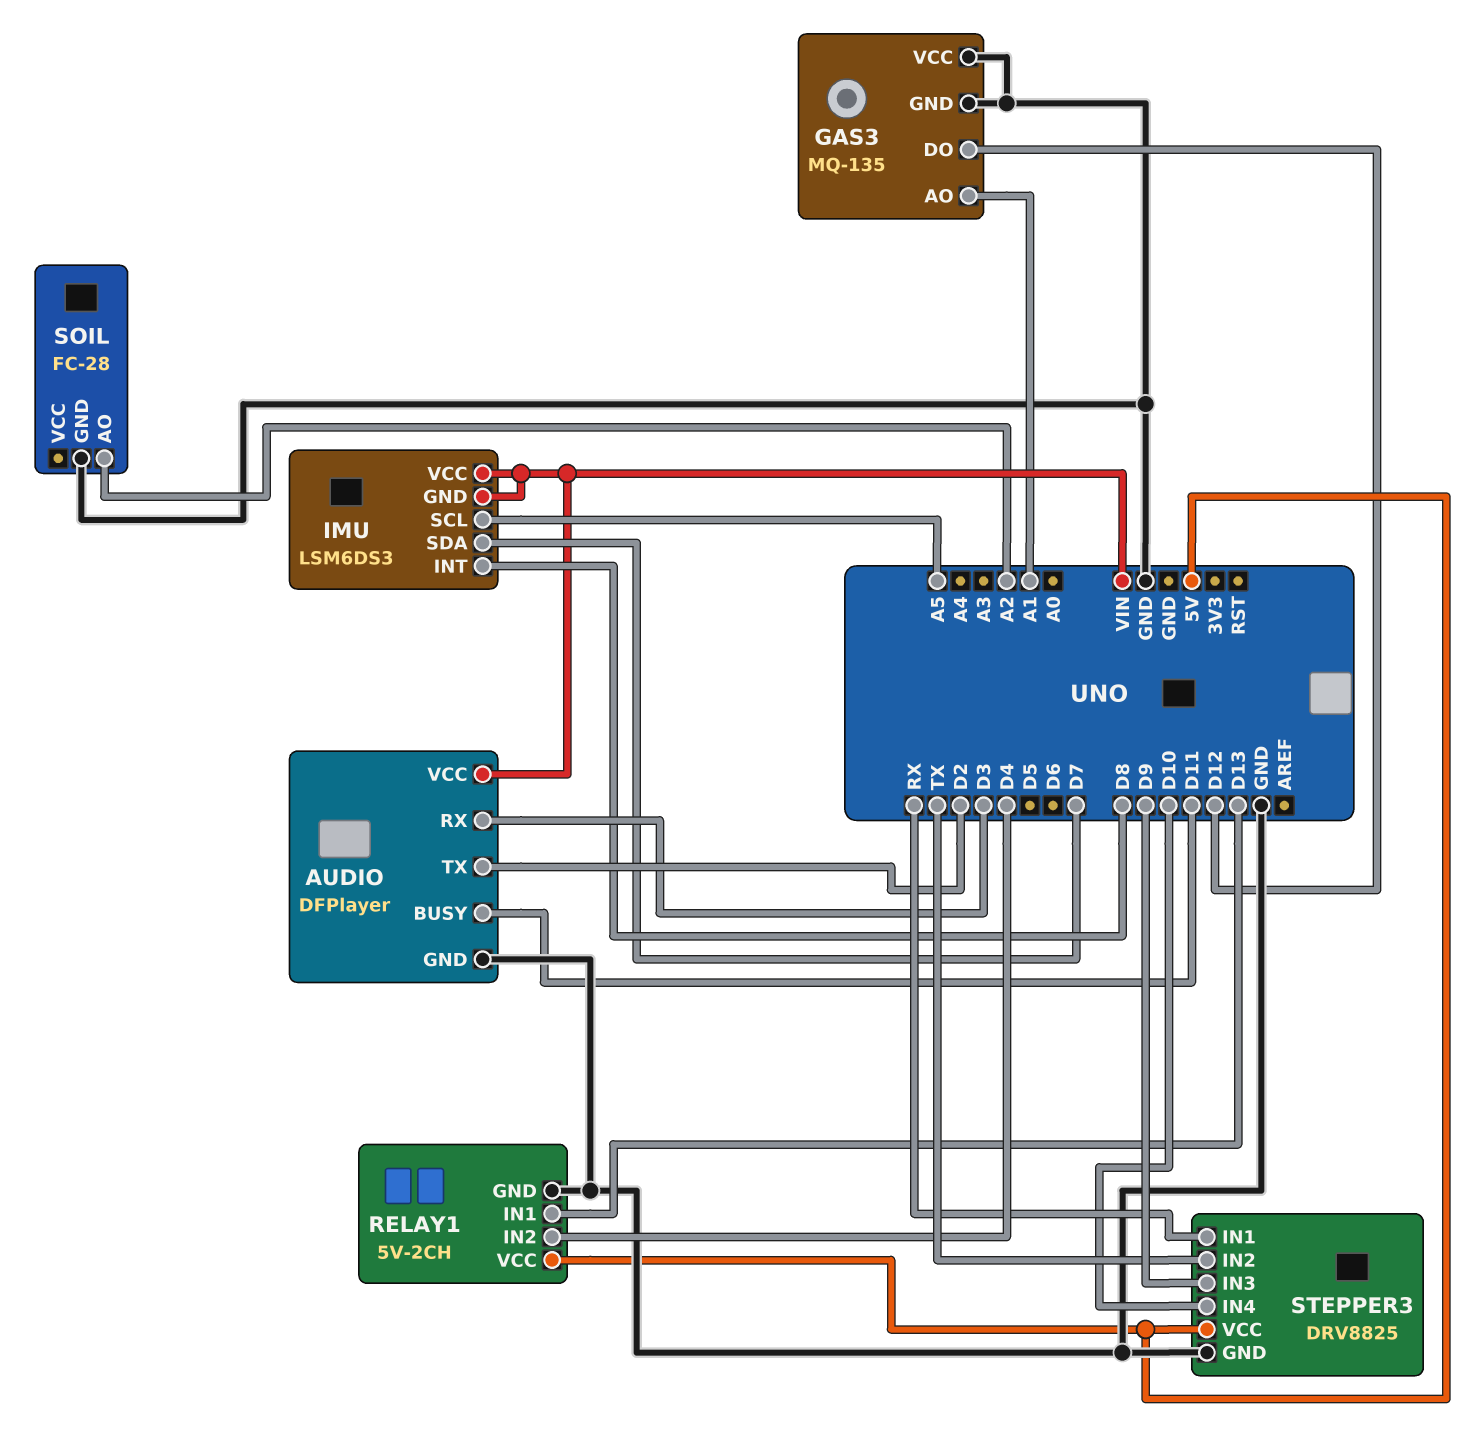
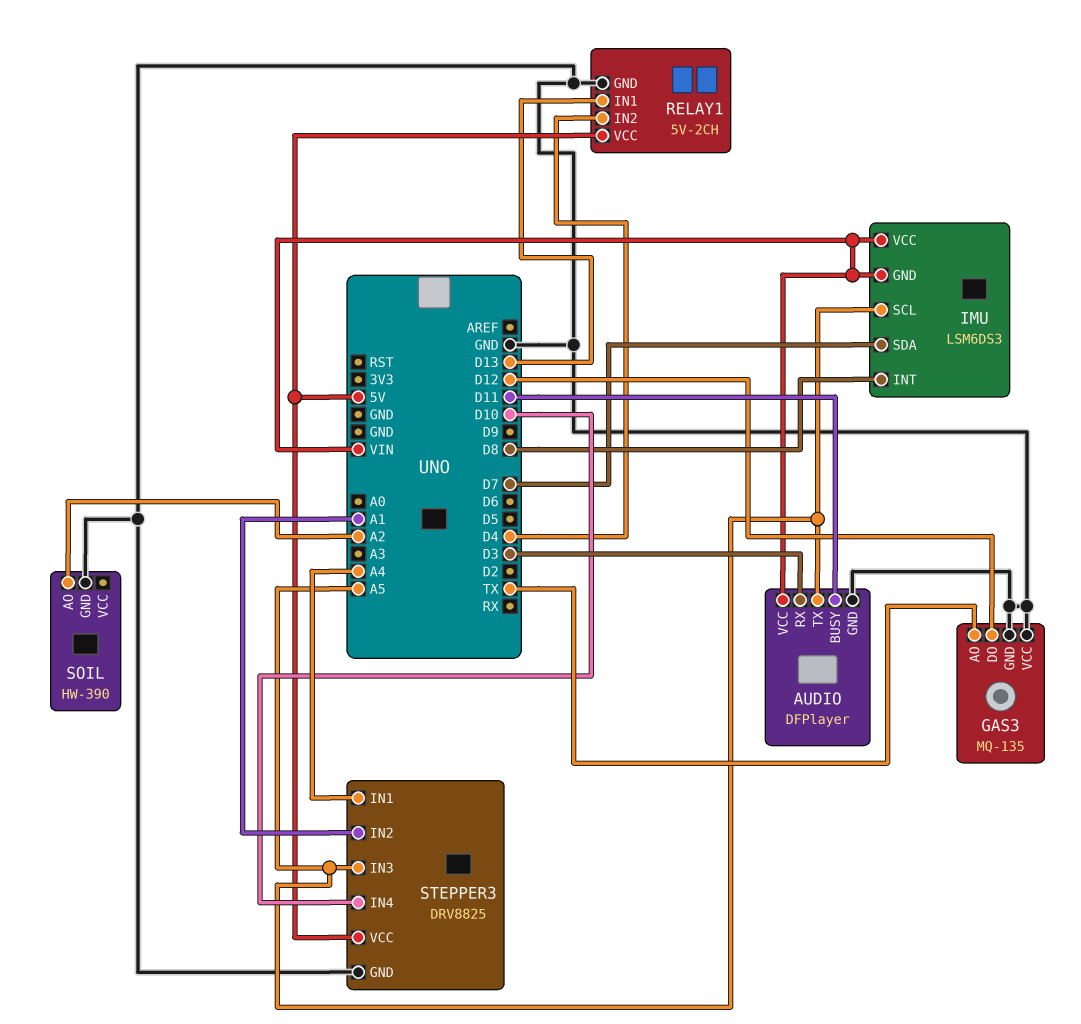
AUDIO pin TX: D2 -> A5
GAS3 pin AO: A1 -> TX
SOIL: FC-28 -> HW-390
STEPPER3 pin IN1: RX -> A4
STEPPER3 pin IN2: TX -> A1
STEPPER3 pin IN3: D9 -> A5

